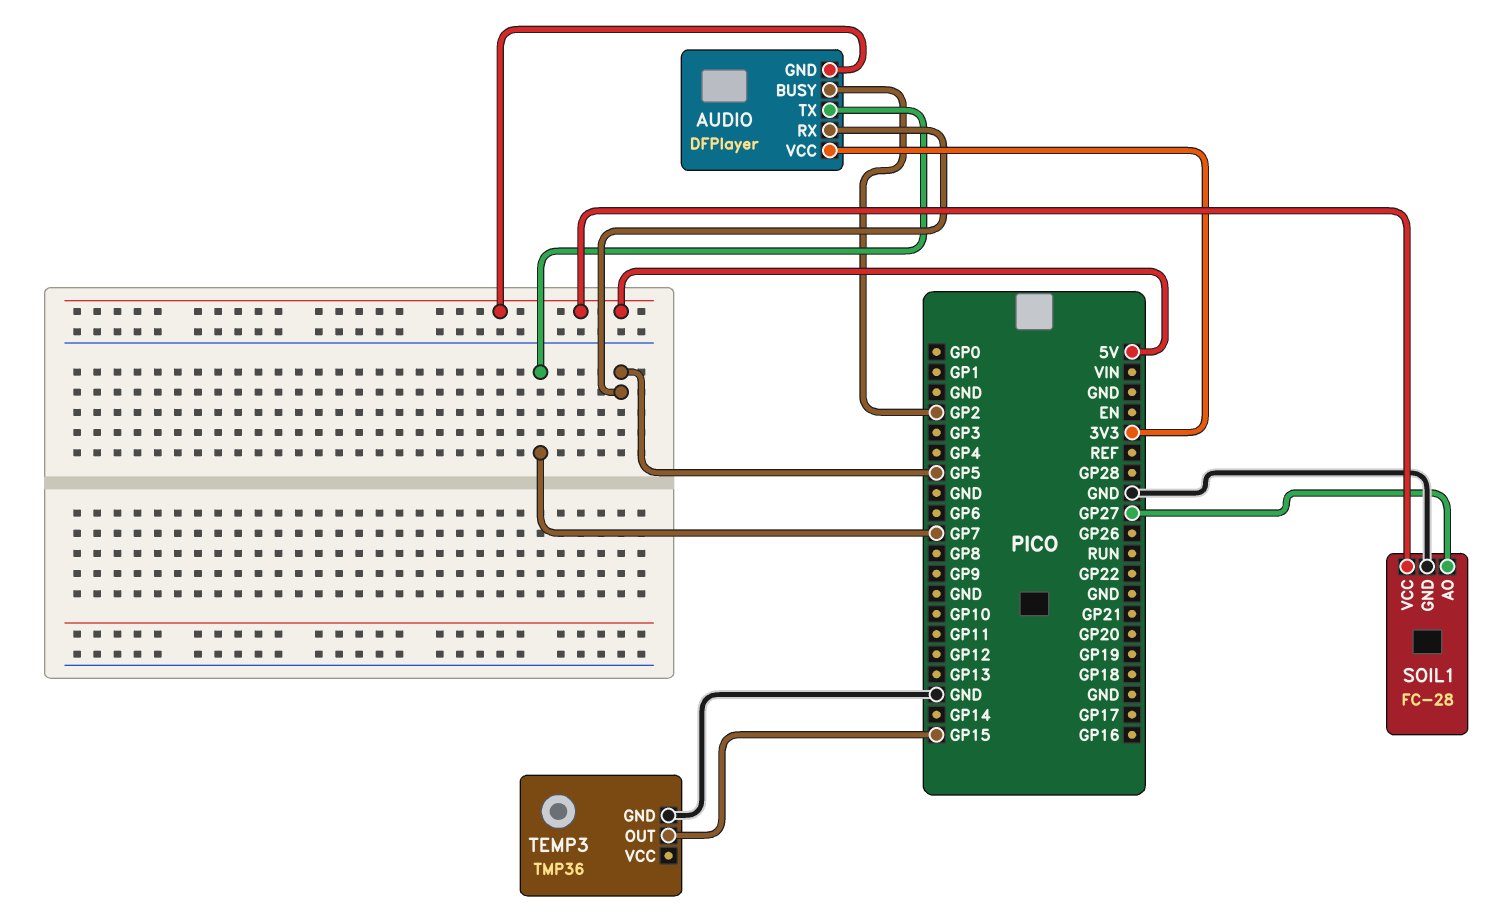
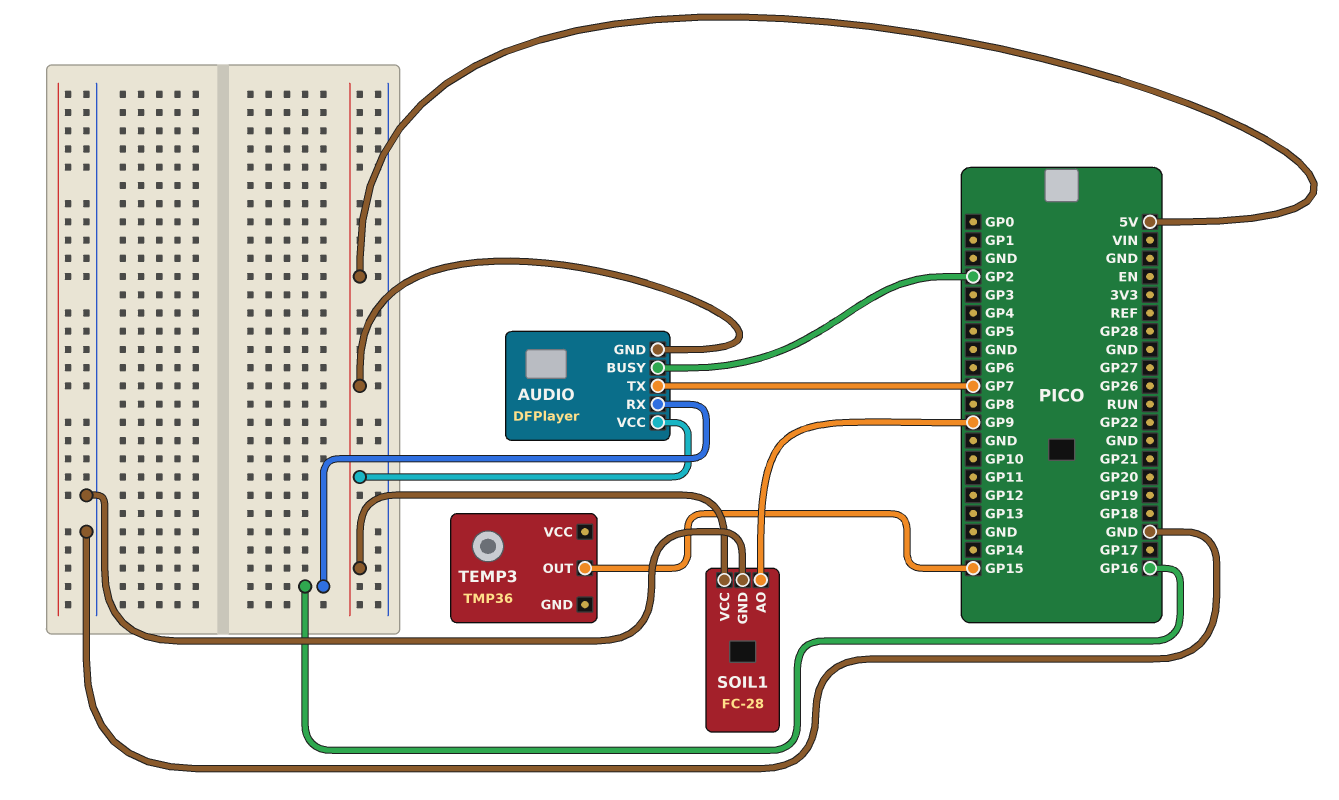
AUDIO pin RX: GP5 -> GP16
AUDIO pin VCC: 3V3 -> 5V
SOIL1 pin AO: GP27 -> GP9
TEMP3 pin GND: GND -> none

